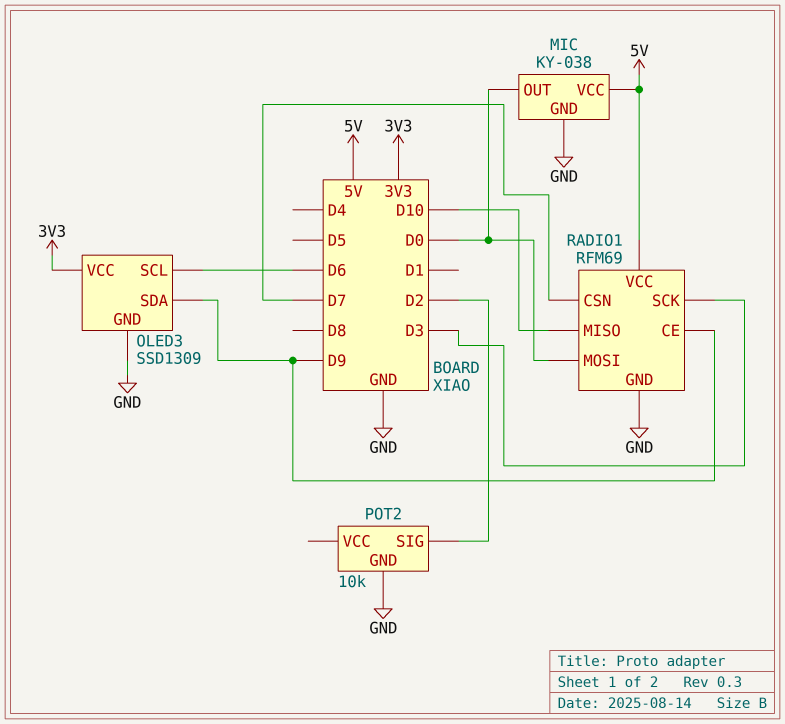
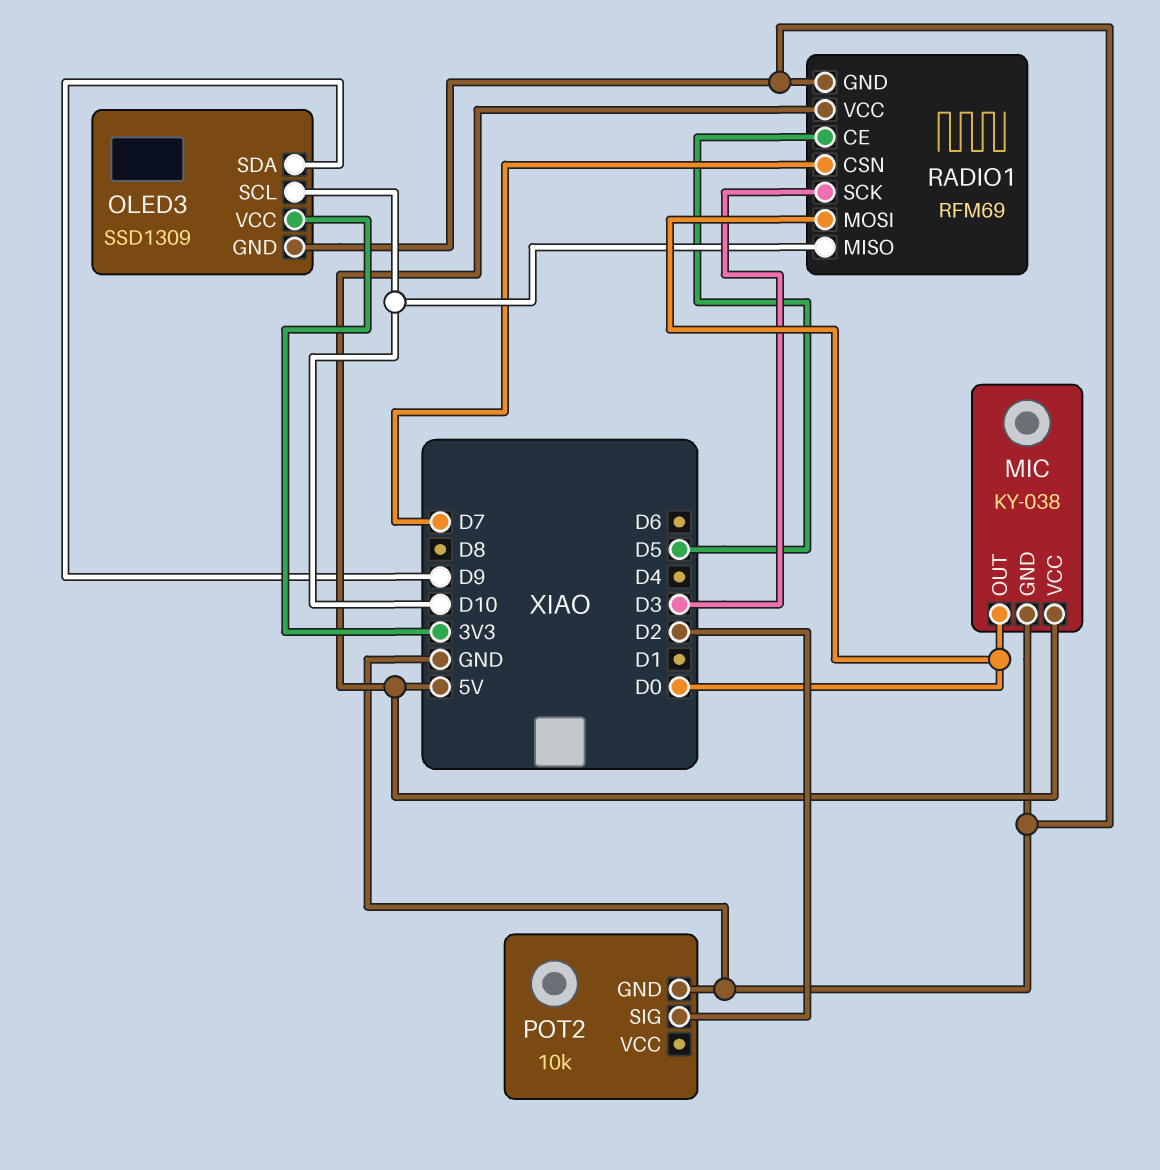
OLED3 pin SCL: D6 -> D10
RADIO1 pin CE: D9 -> D5

